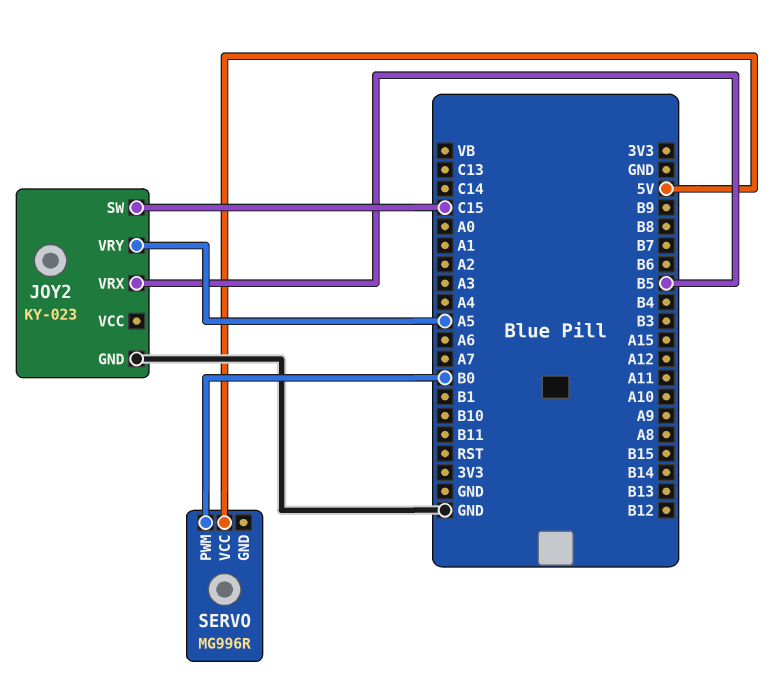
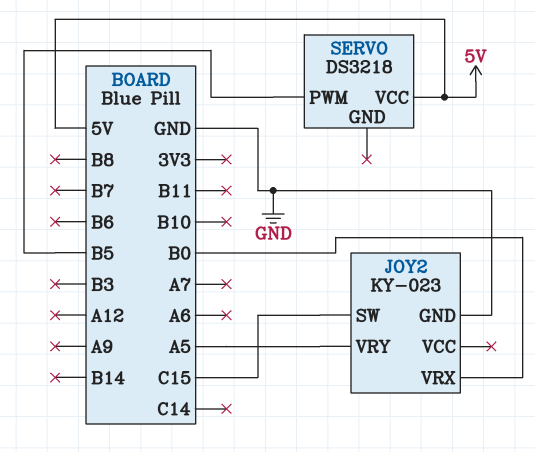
JOY2 pin VRX: B5 -> B0
SERVO: MG996R -> DS3218
SERVO pin PWM: B0 -> B5

